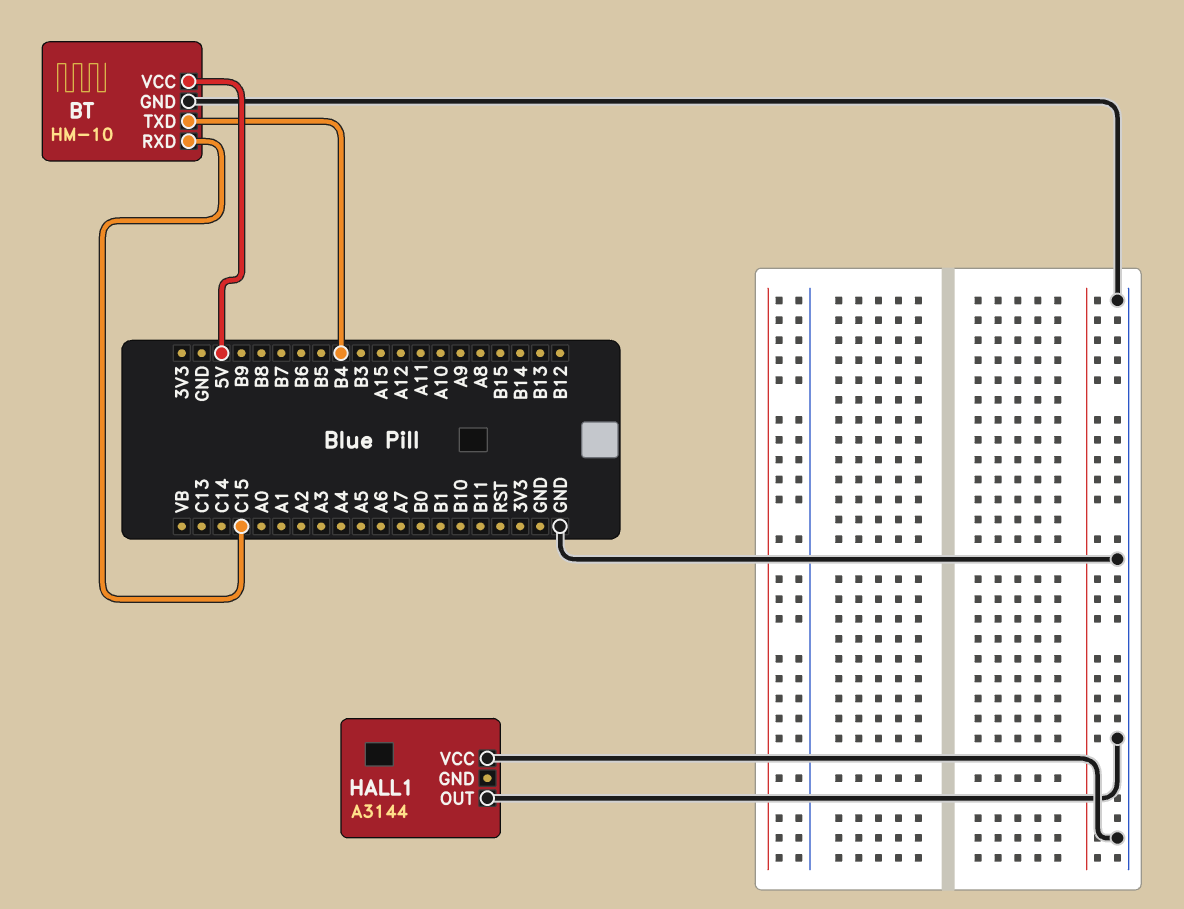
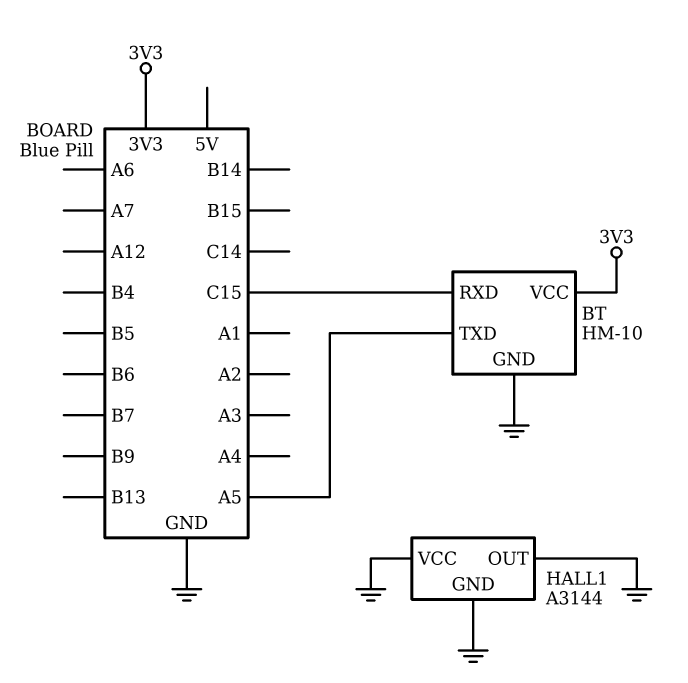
BT pin TXD: B4 -> A5
BT pin VCC: 5V -> 3V3
HALL1 pin GND: none -> GND

